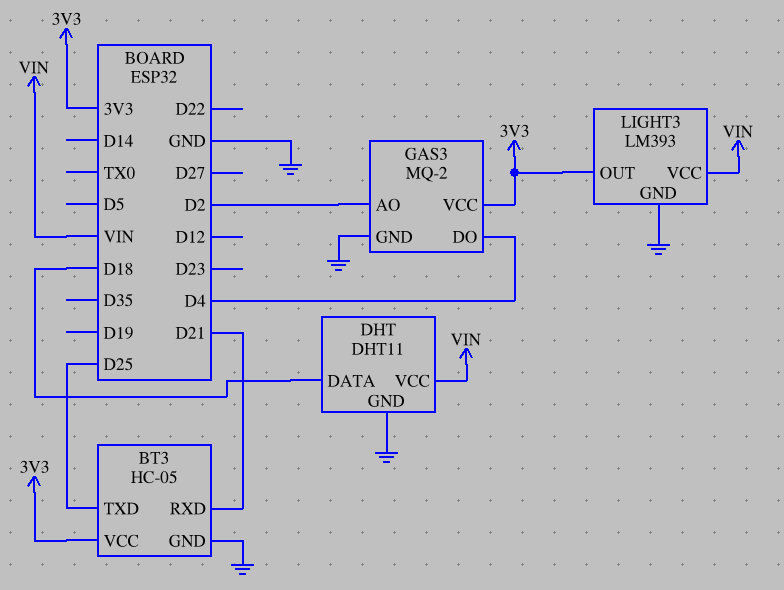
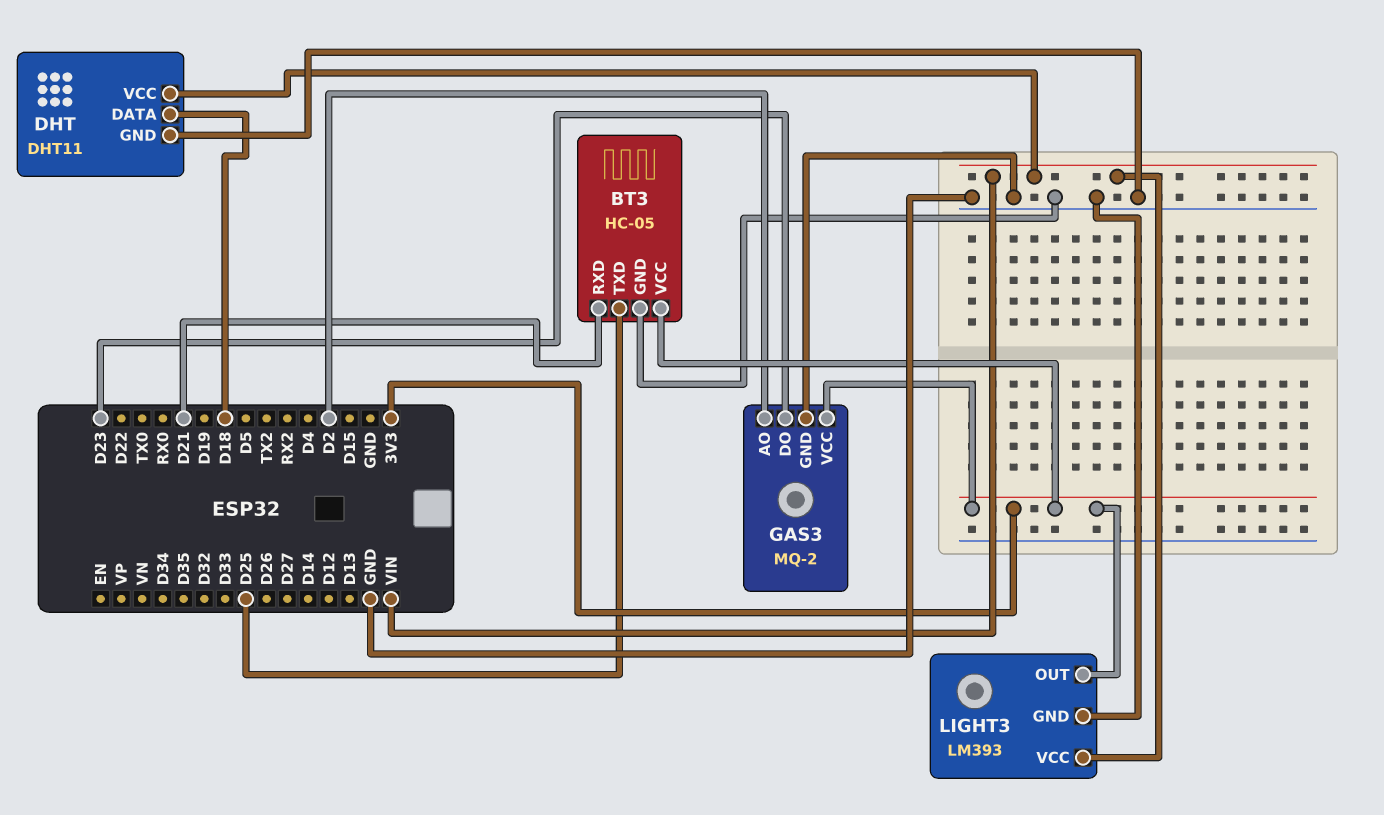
GAS3 pin DO: D4 -> D23

